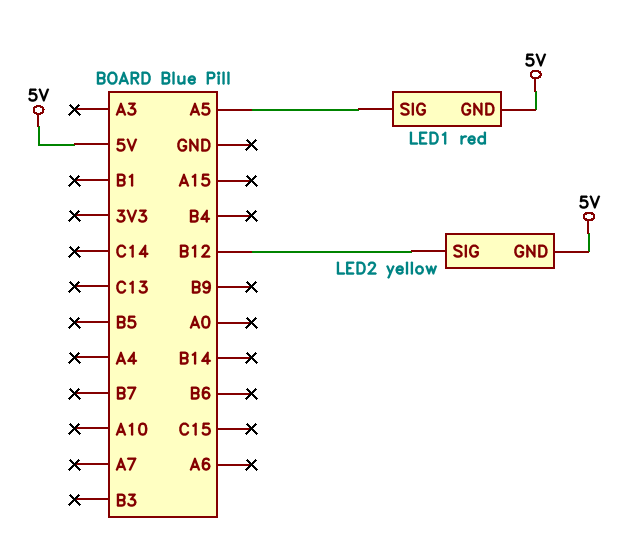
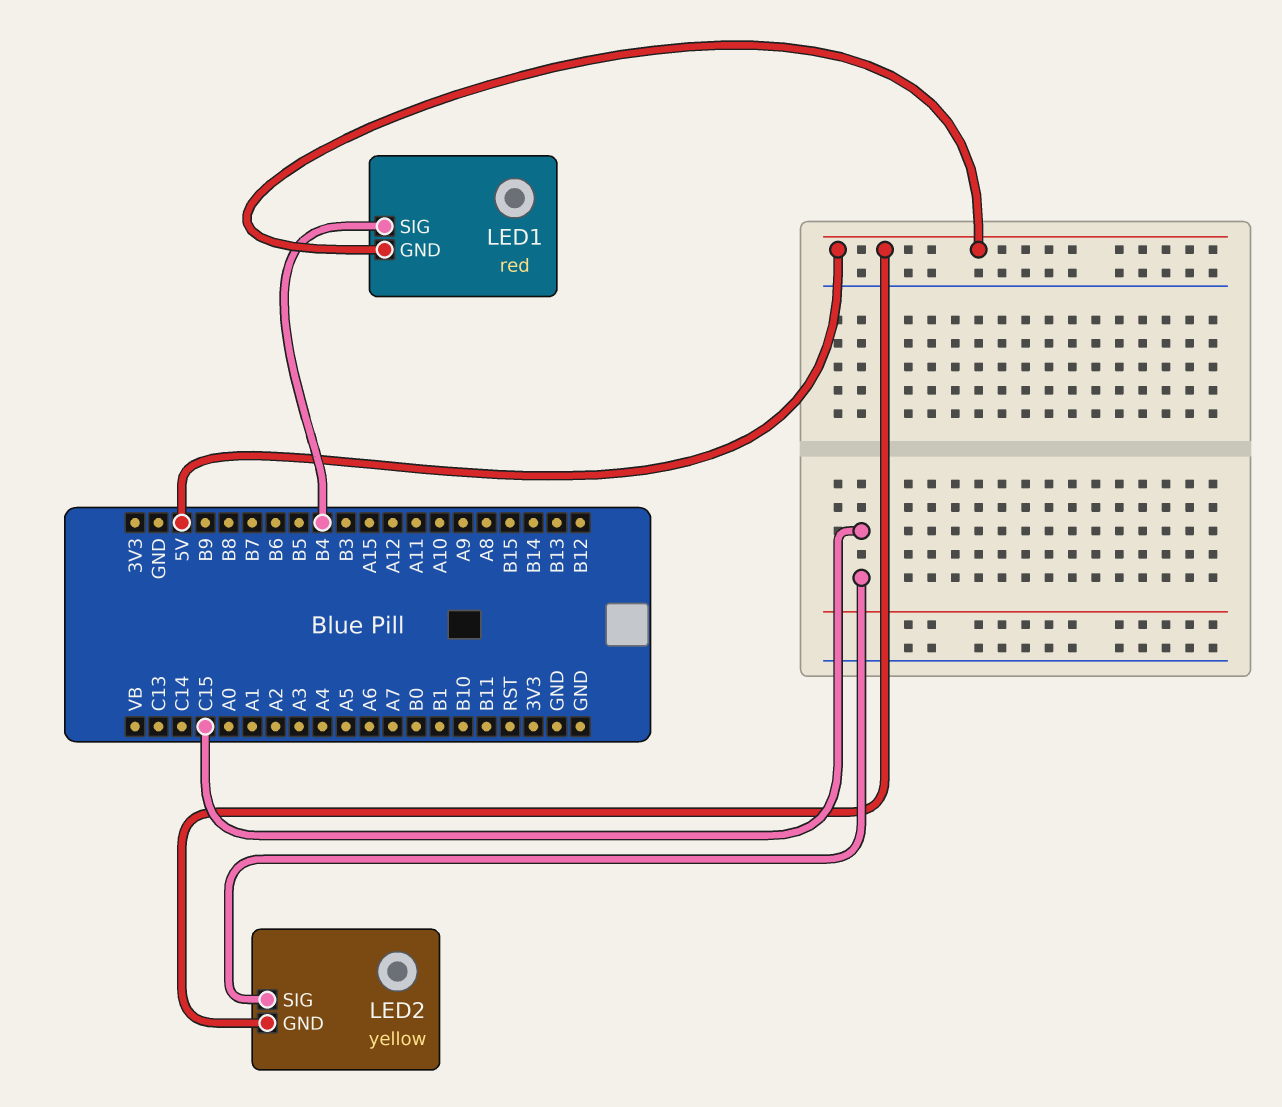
LED1 pin SIG: A5 -> B4
LED2 pin SIG: B12 -> C15

